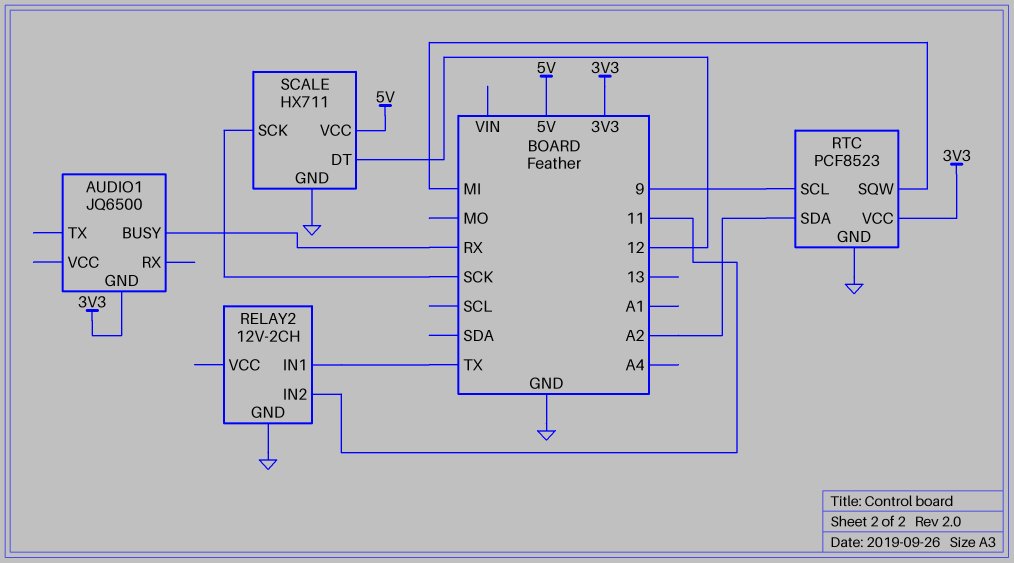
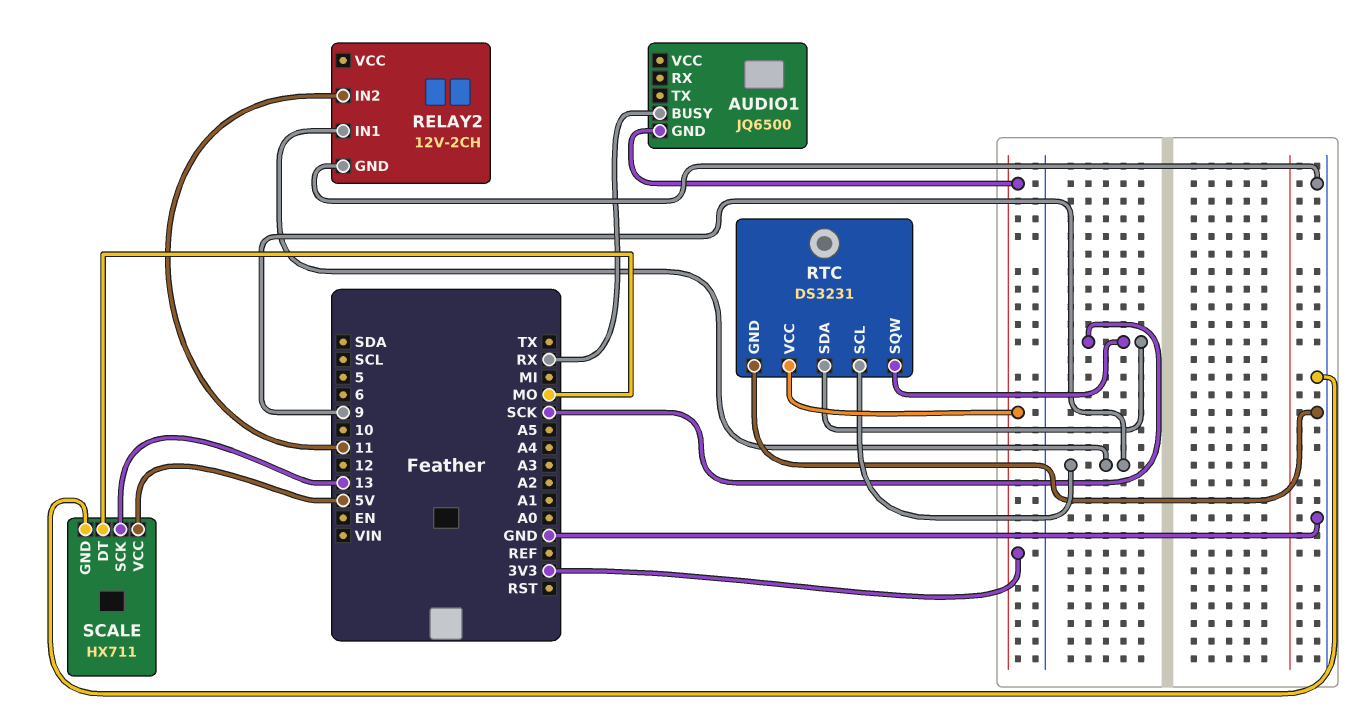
RELAY2 pin IN1: TX -> 9
RTC: PCF8523 -> DS3231
RTC pin SDA: A2 -> SCK
RTC pin SQW: MI -> SCK
SCALE pin DT: 12 -> MO
SCALE pin SCK: SCK -> 13

